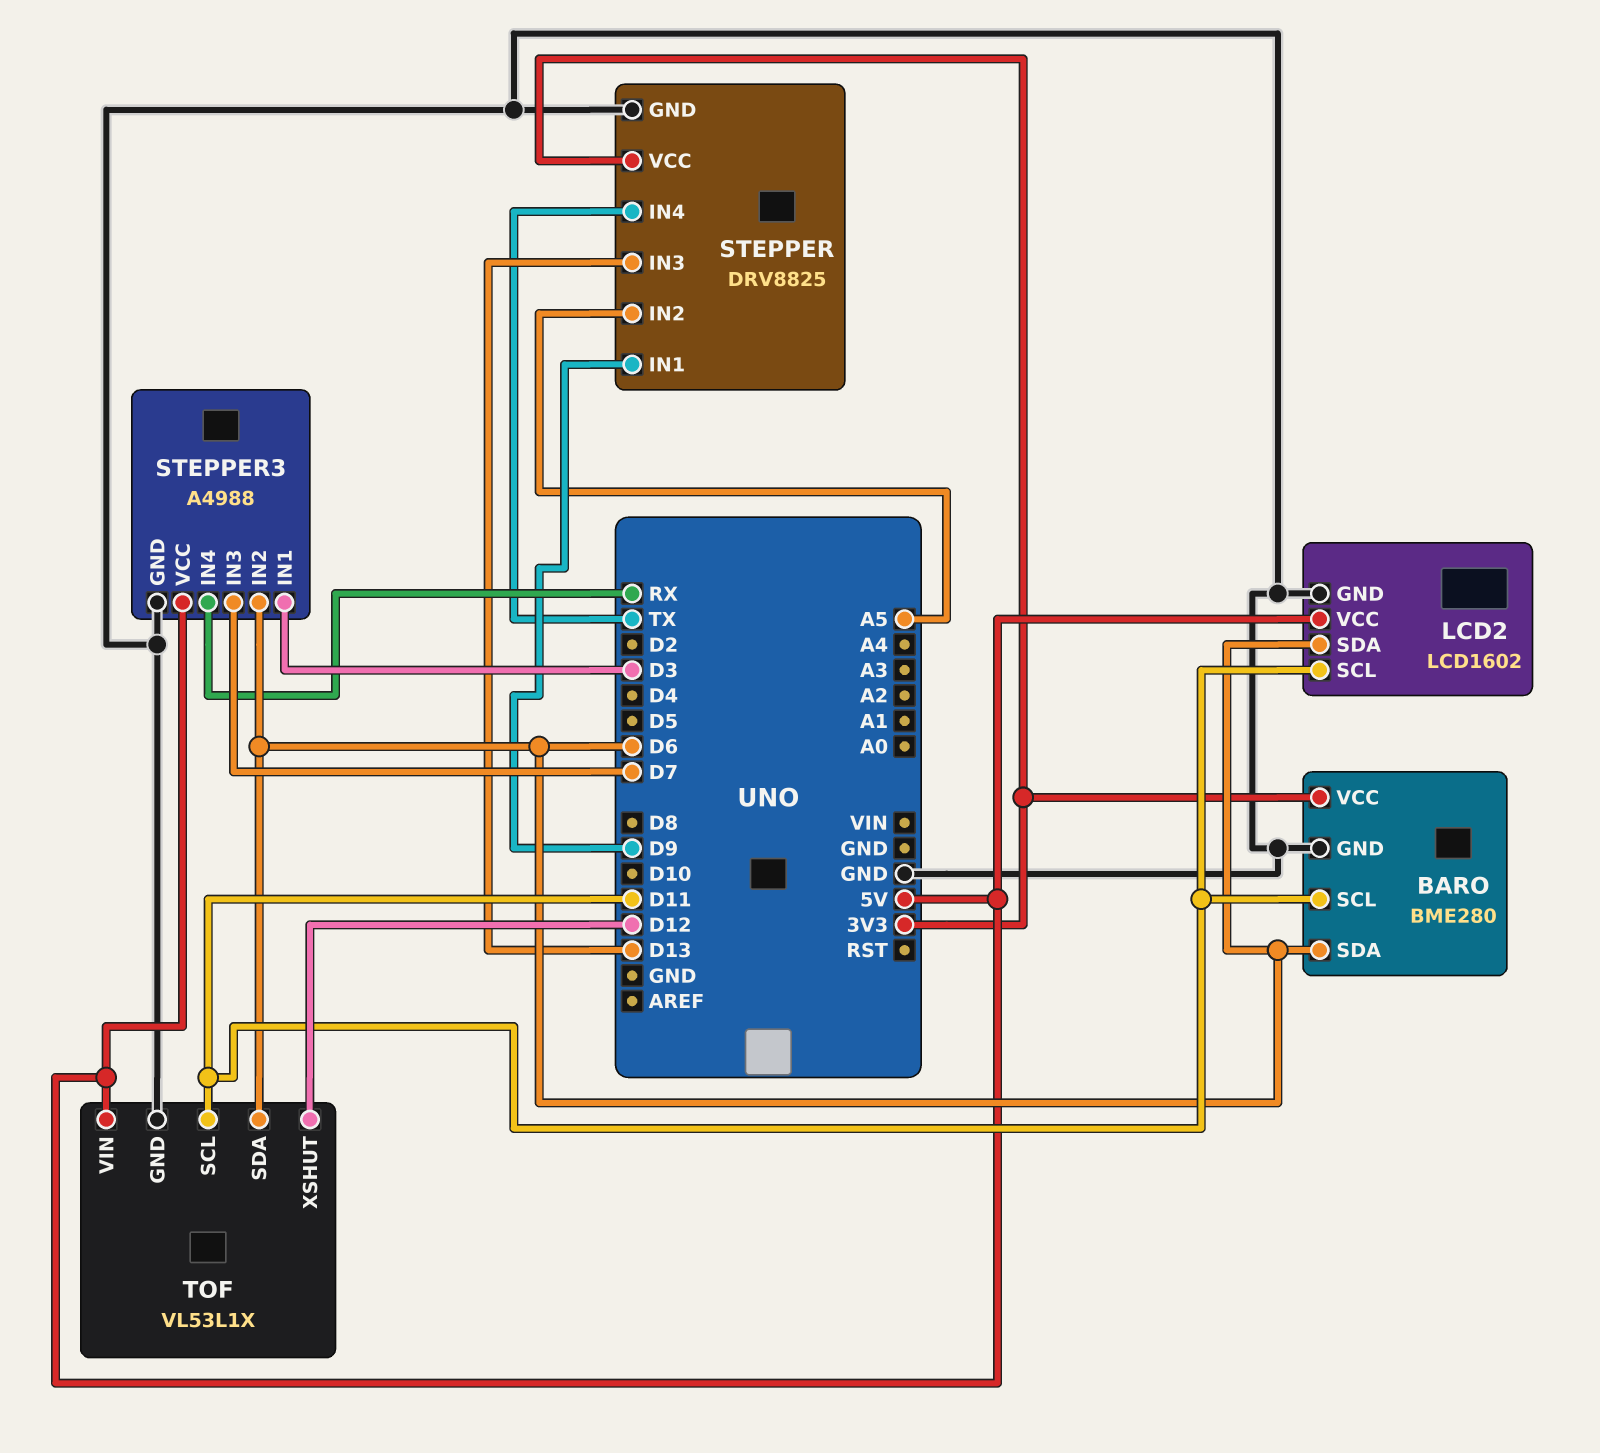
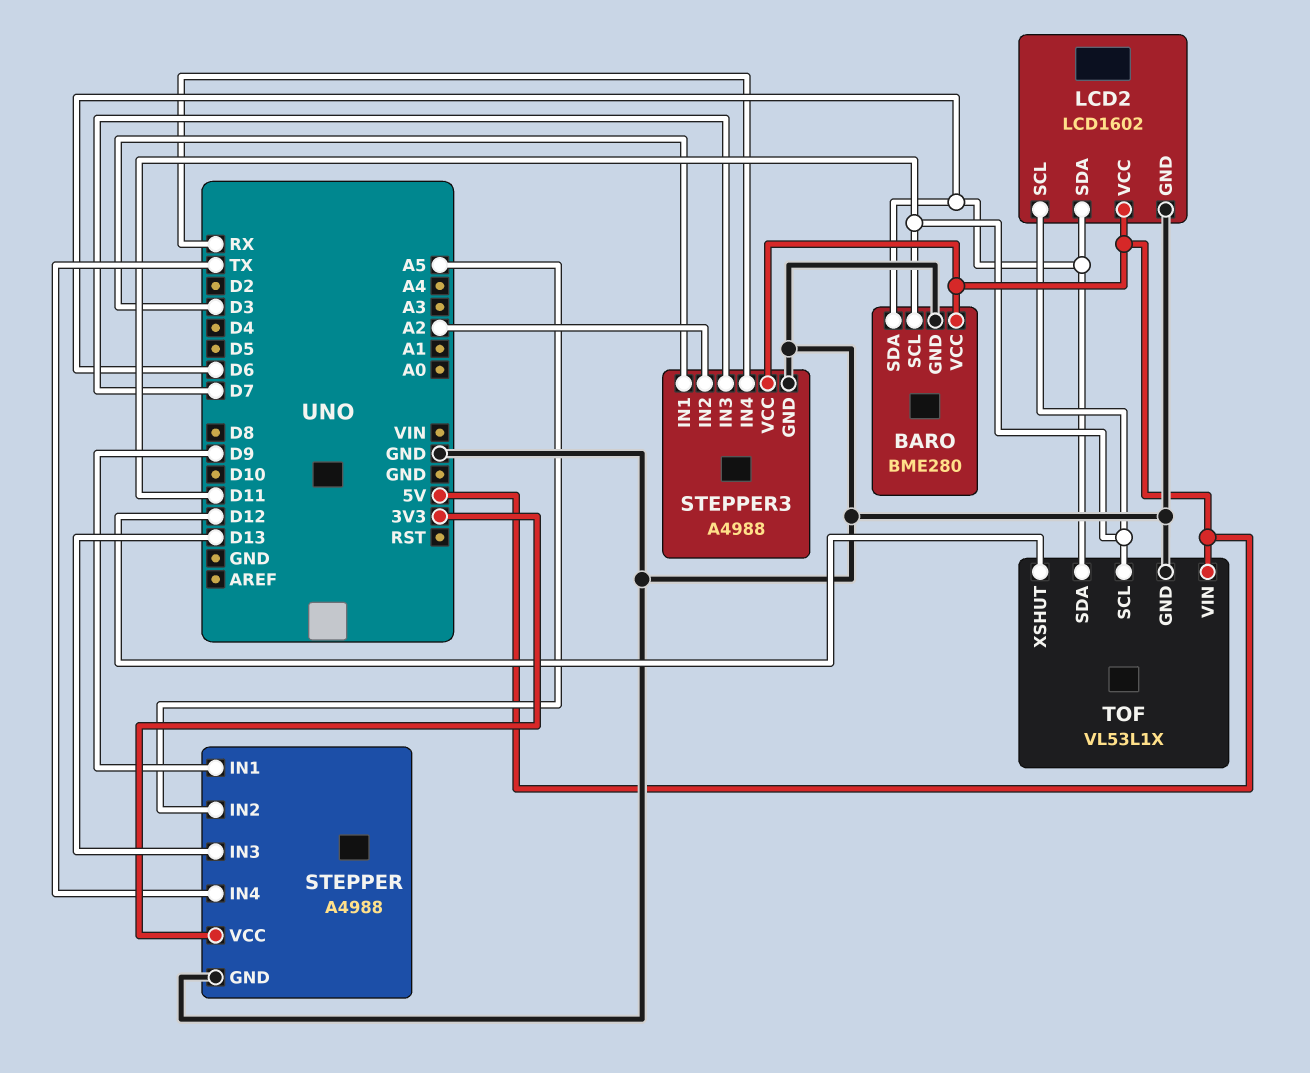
BARO pin VCC: 3V3 -> 5V
STEPPER: DRV8825 -> A4988
STEPPER3 pin IN2: D6 -> A2

